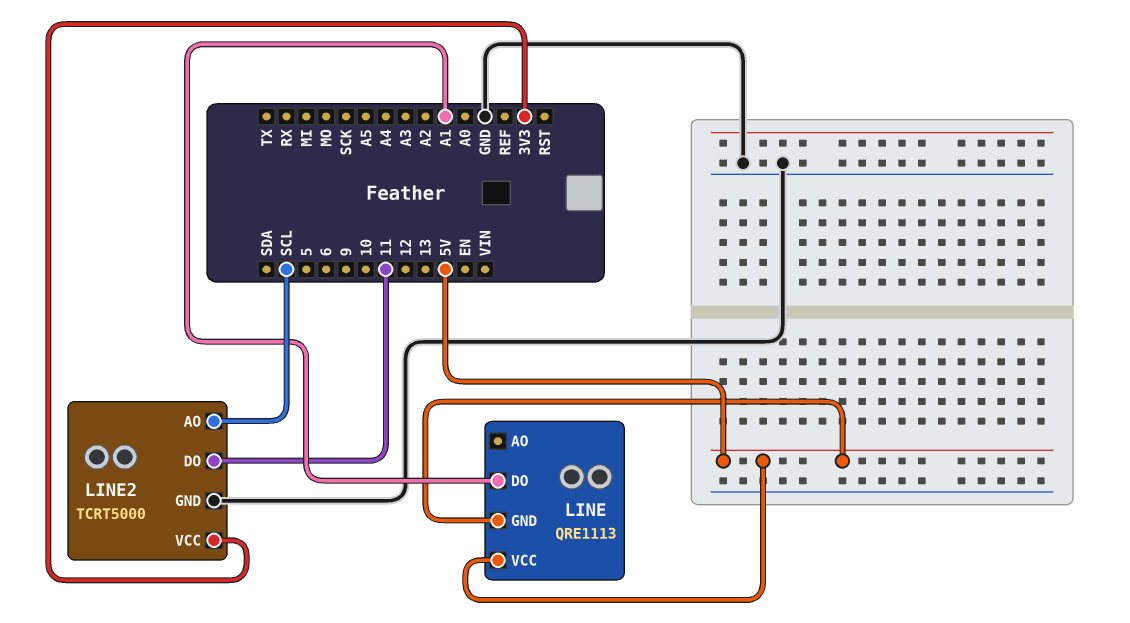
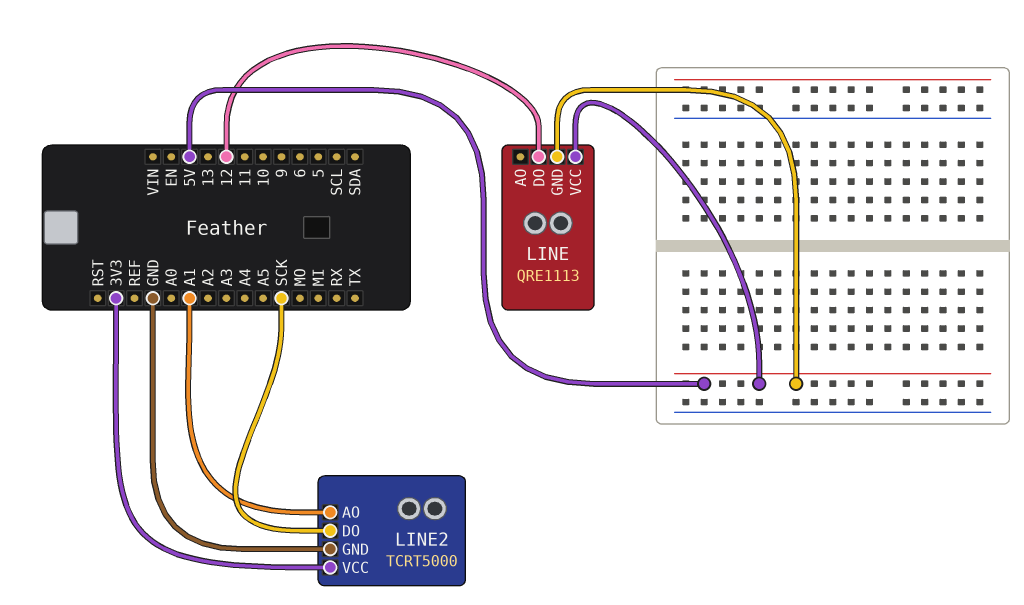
LINE pin DO: A1 -> 12
LINE2 pin AO: SCL -> A1
LINE2 pin DO: 11 -> SCK

